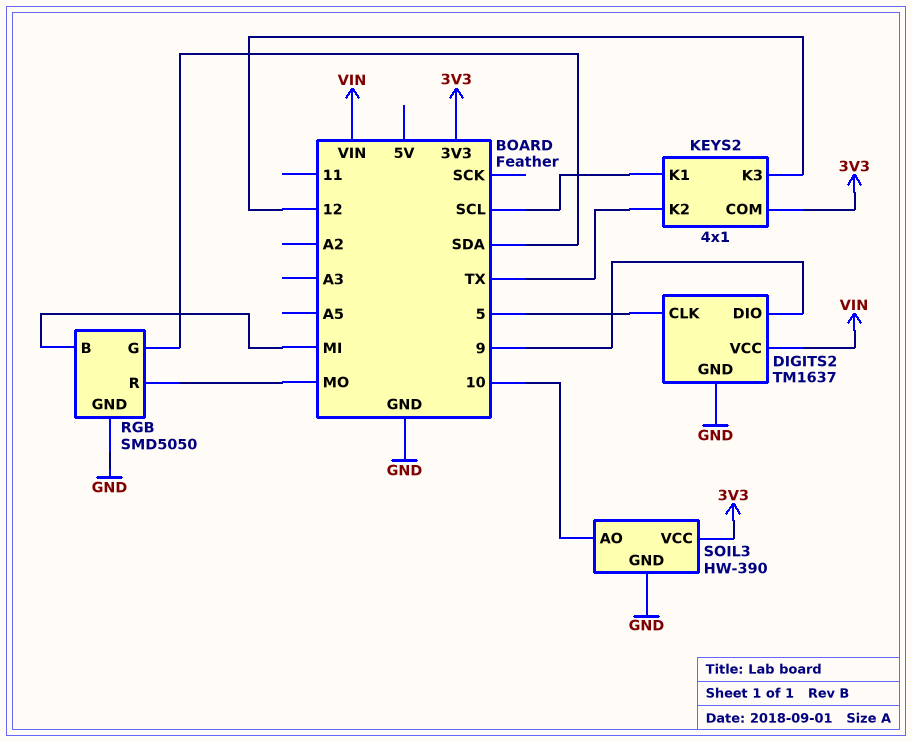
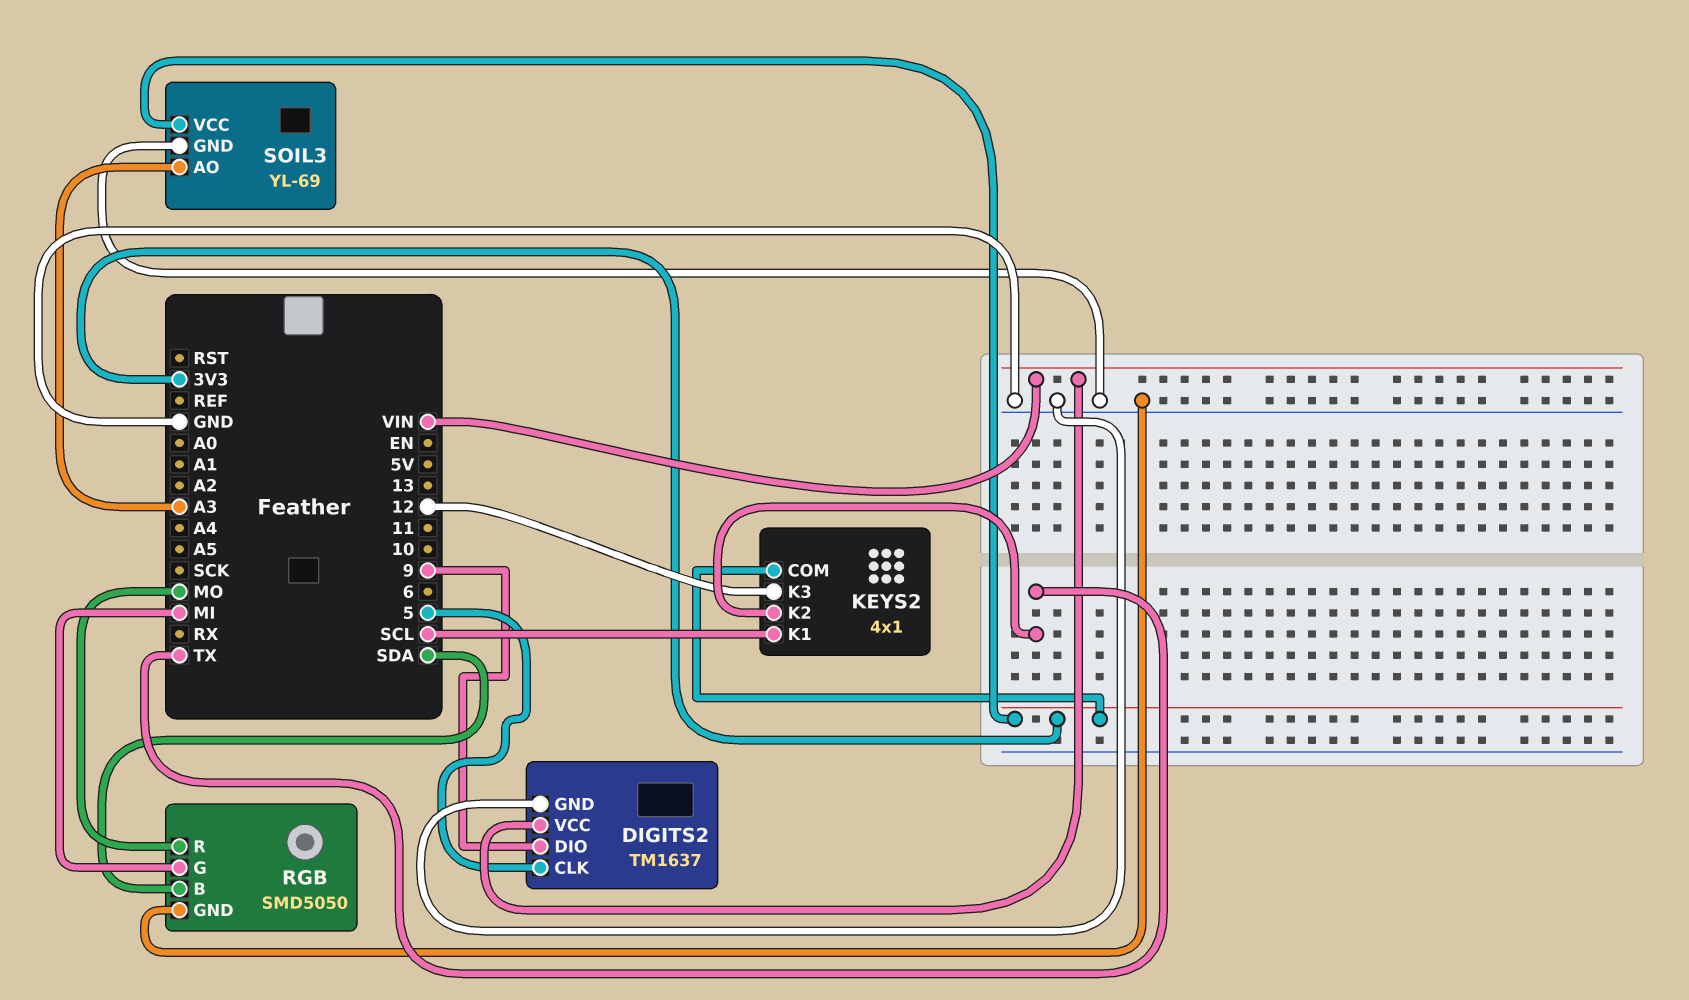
RGB pin B: MI -> SDA
RGB pin G: SDA -> MI
SOIL3: HW-390 -> YL-69
SOIL3 pin AO: 10 -> A3

